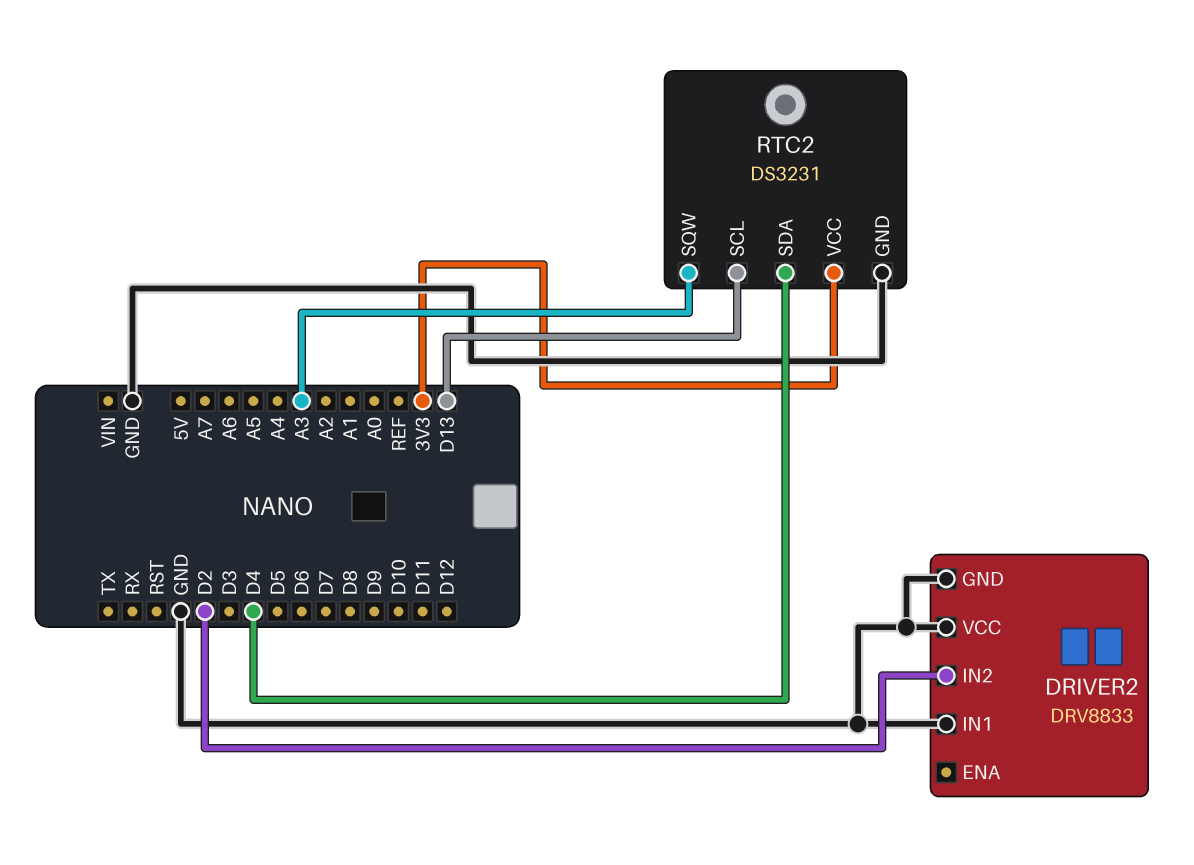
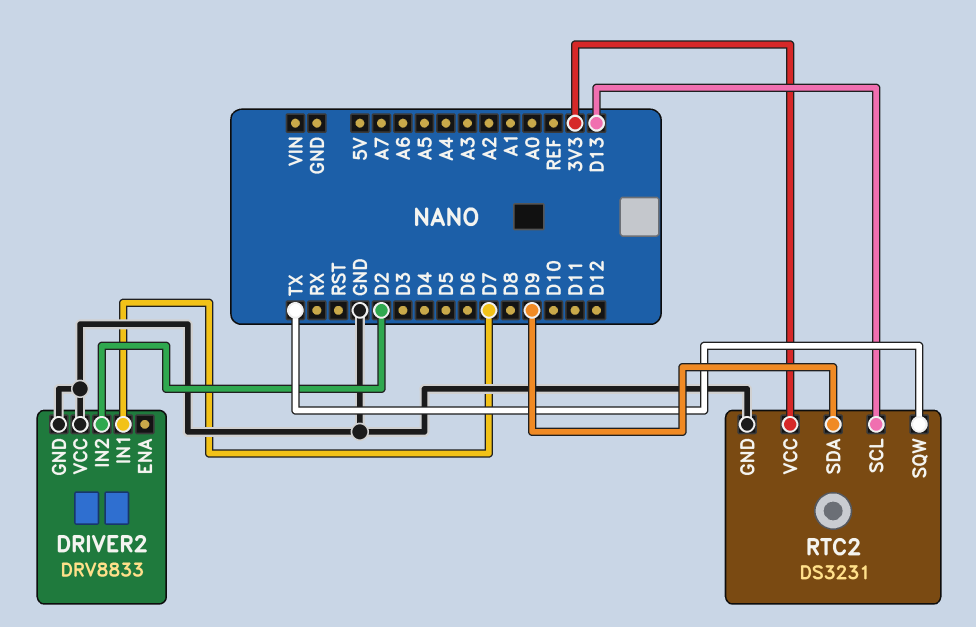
DRIVER2 pin IN1: GND -> D7
RTC2 pin SDA: D4 -> D9
RTC2 pin SQW: A3 -> TX

